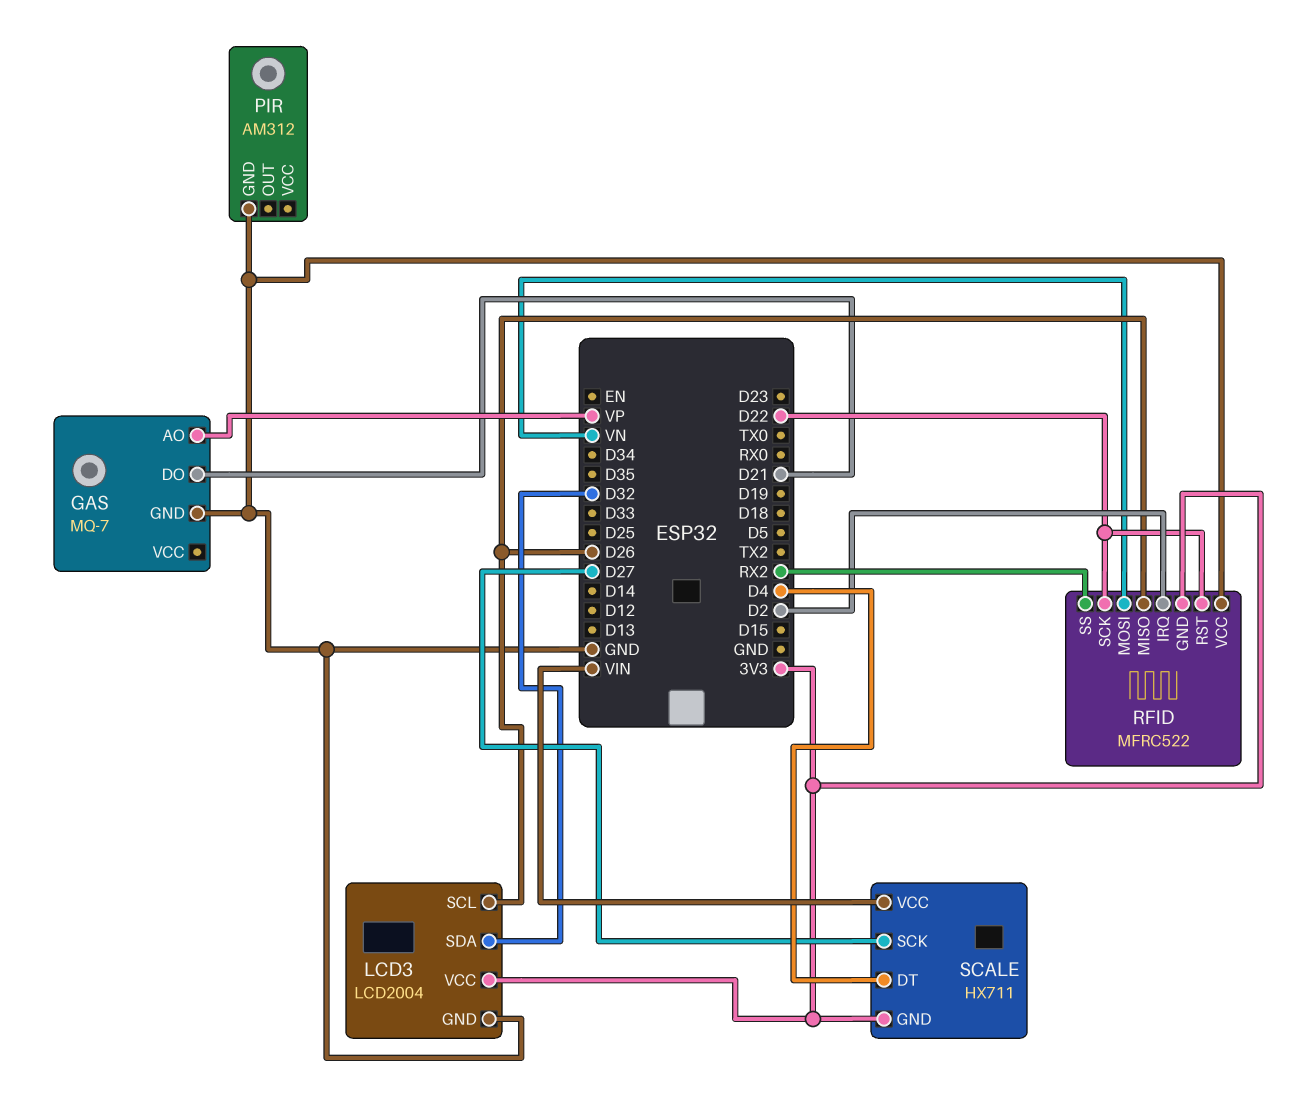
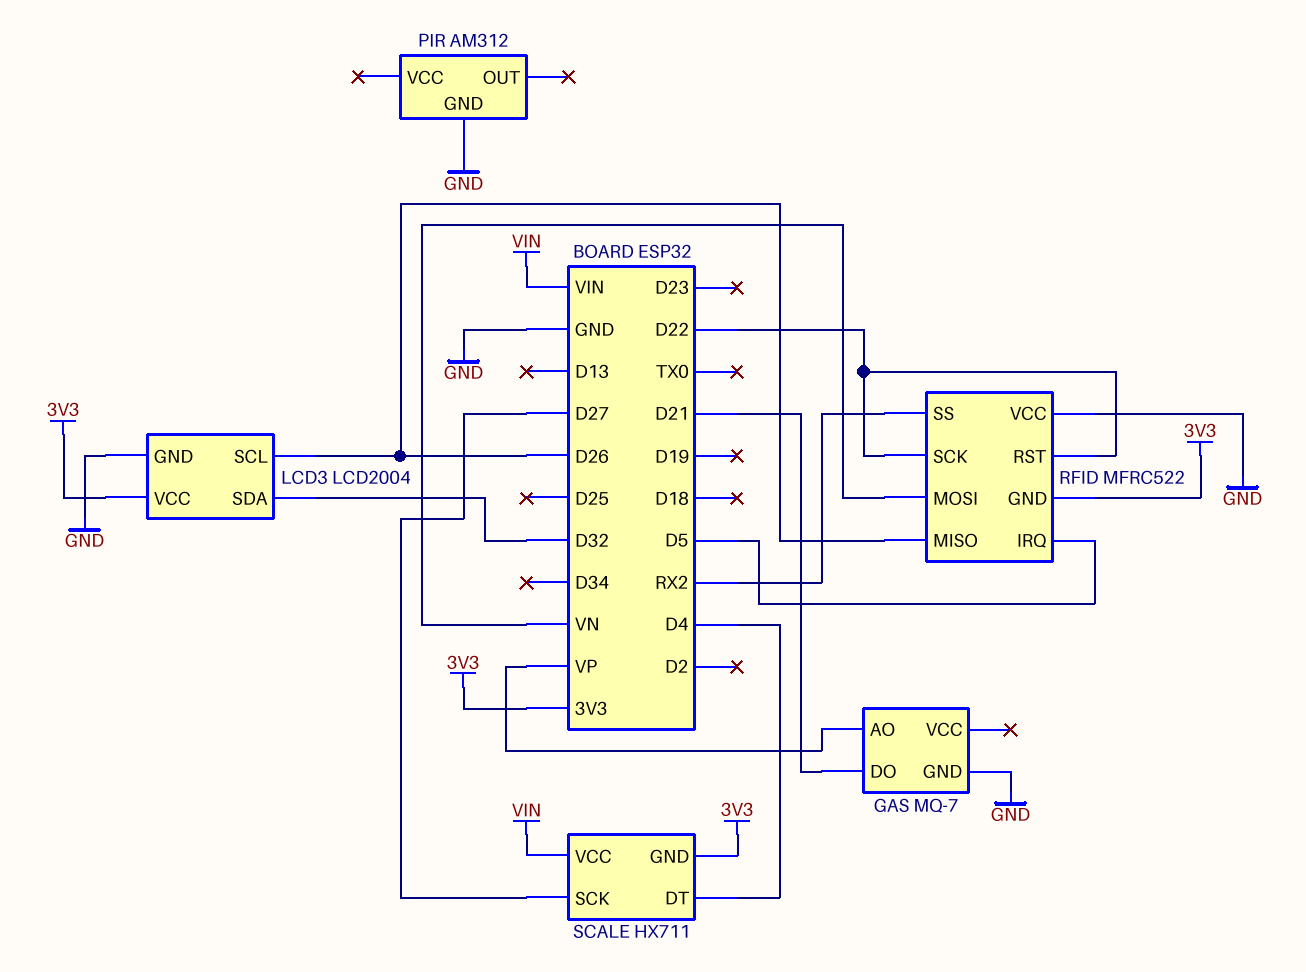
RFID pin IRQ: D2 -> D5

